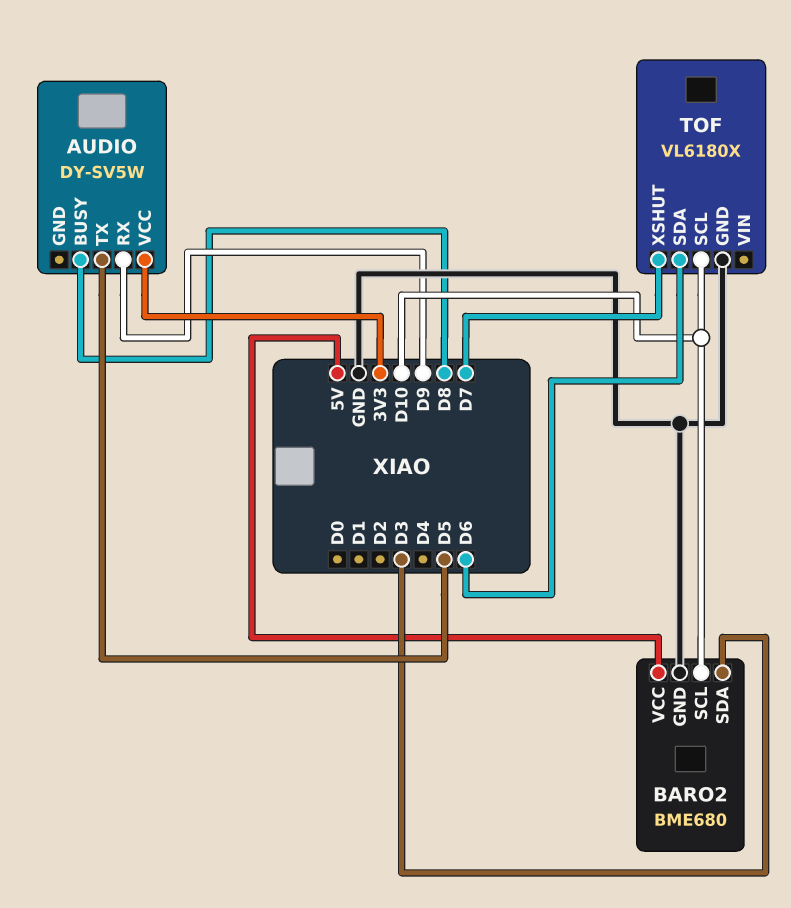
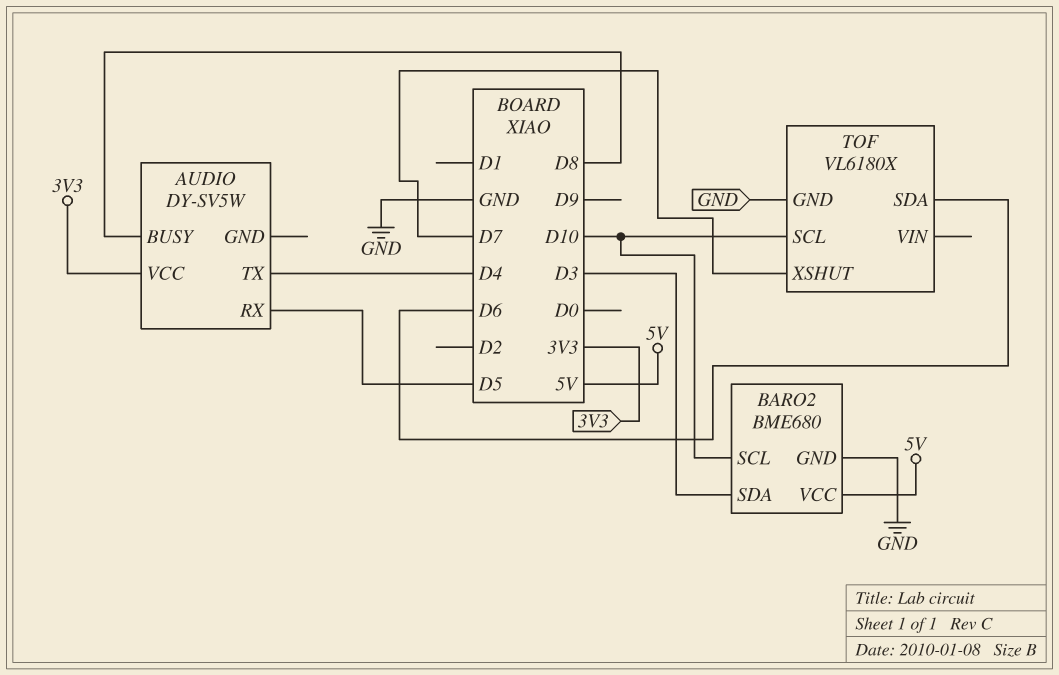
AUDIO pin RX: D9 -> D5
AUDIO pin TX: D5 -> D4

